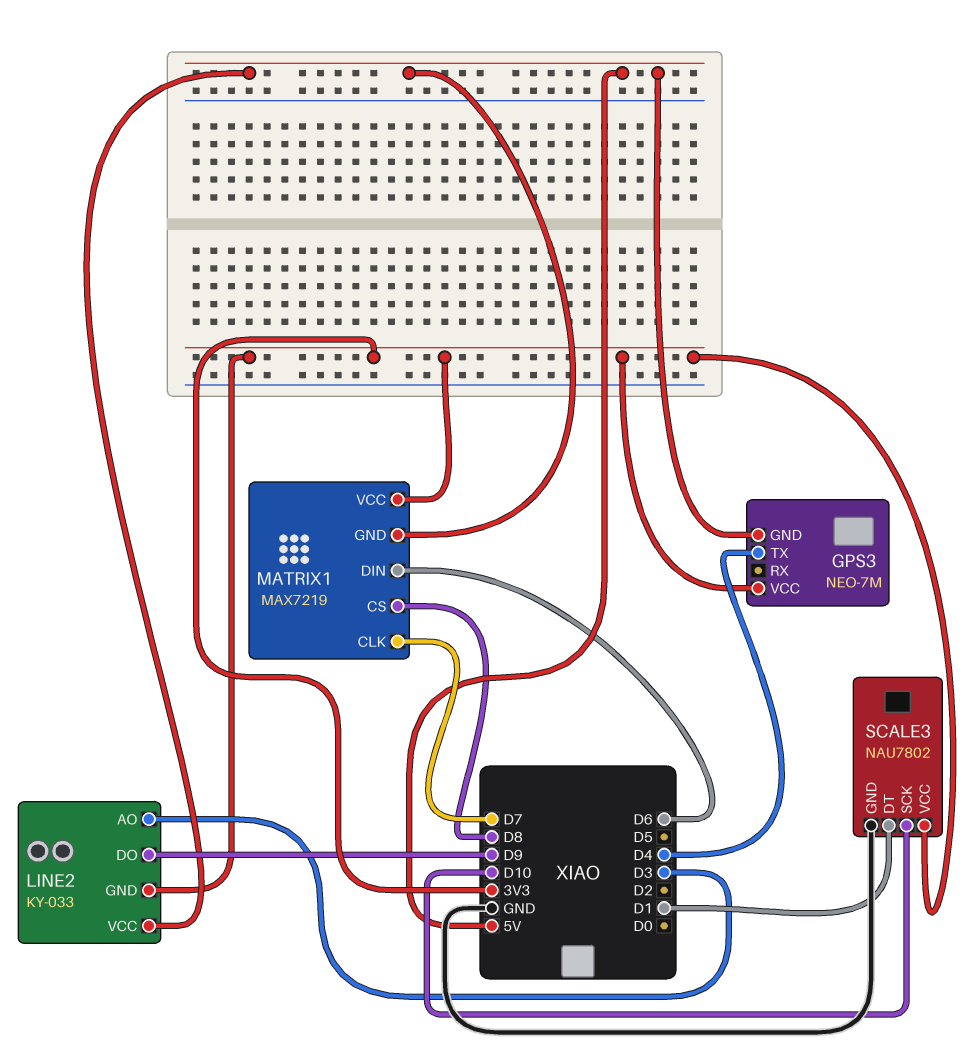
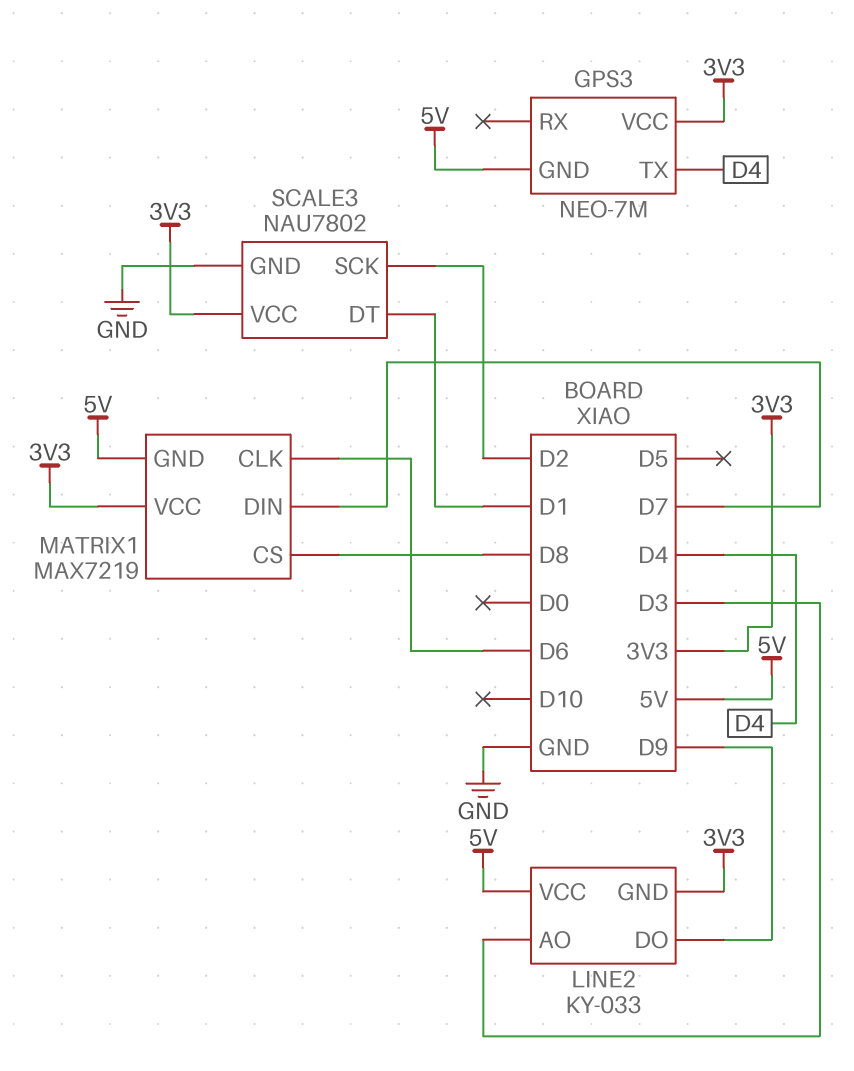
MATRIX1 pin CLK: D7 -> D6
MATRIX1 pin DIN: D6 -> D7
SCALE3 pin SCK: D10 -> D2

